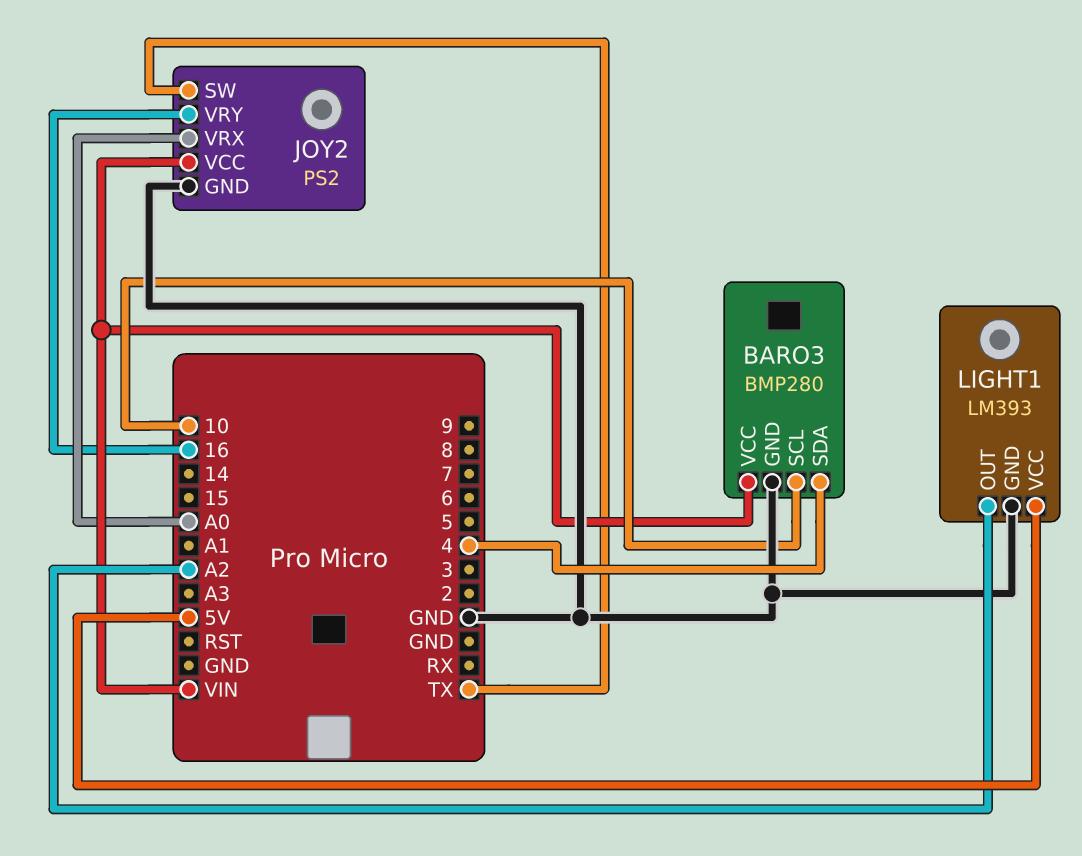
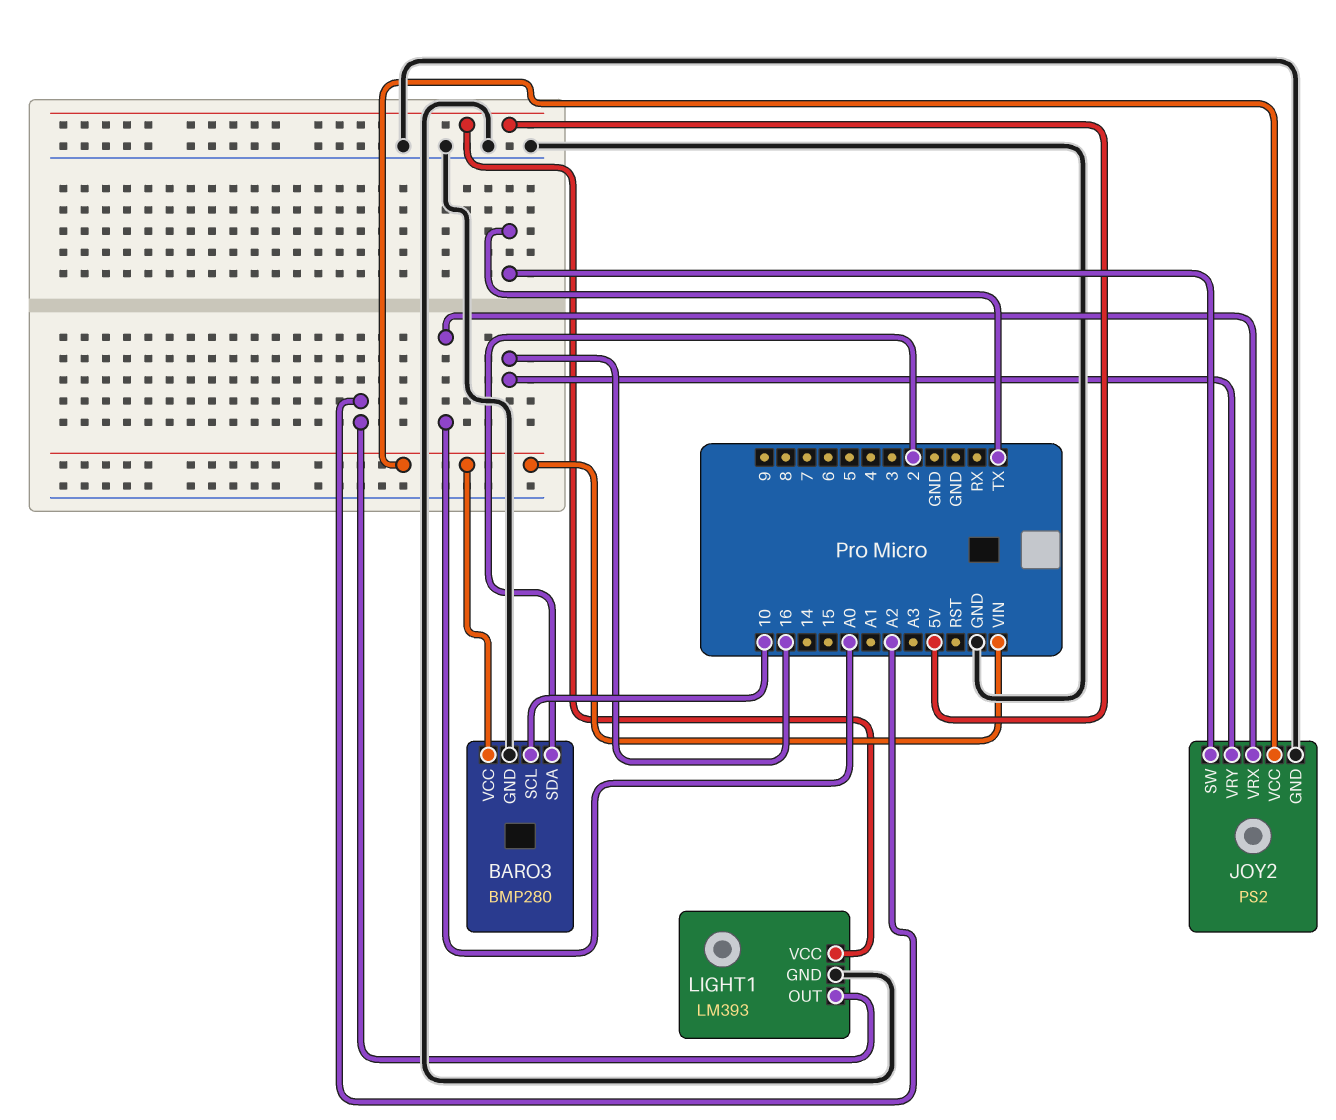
BARO3 pin SDA: 4 -> 2

